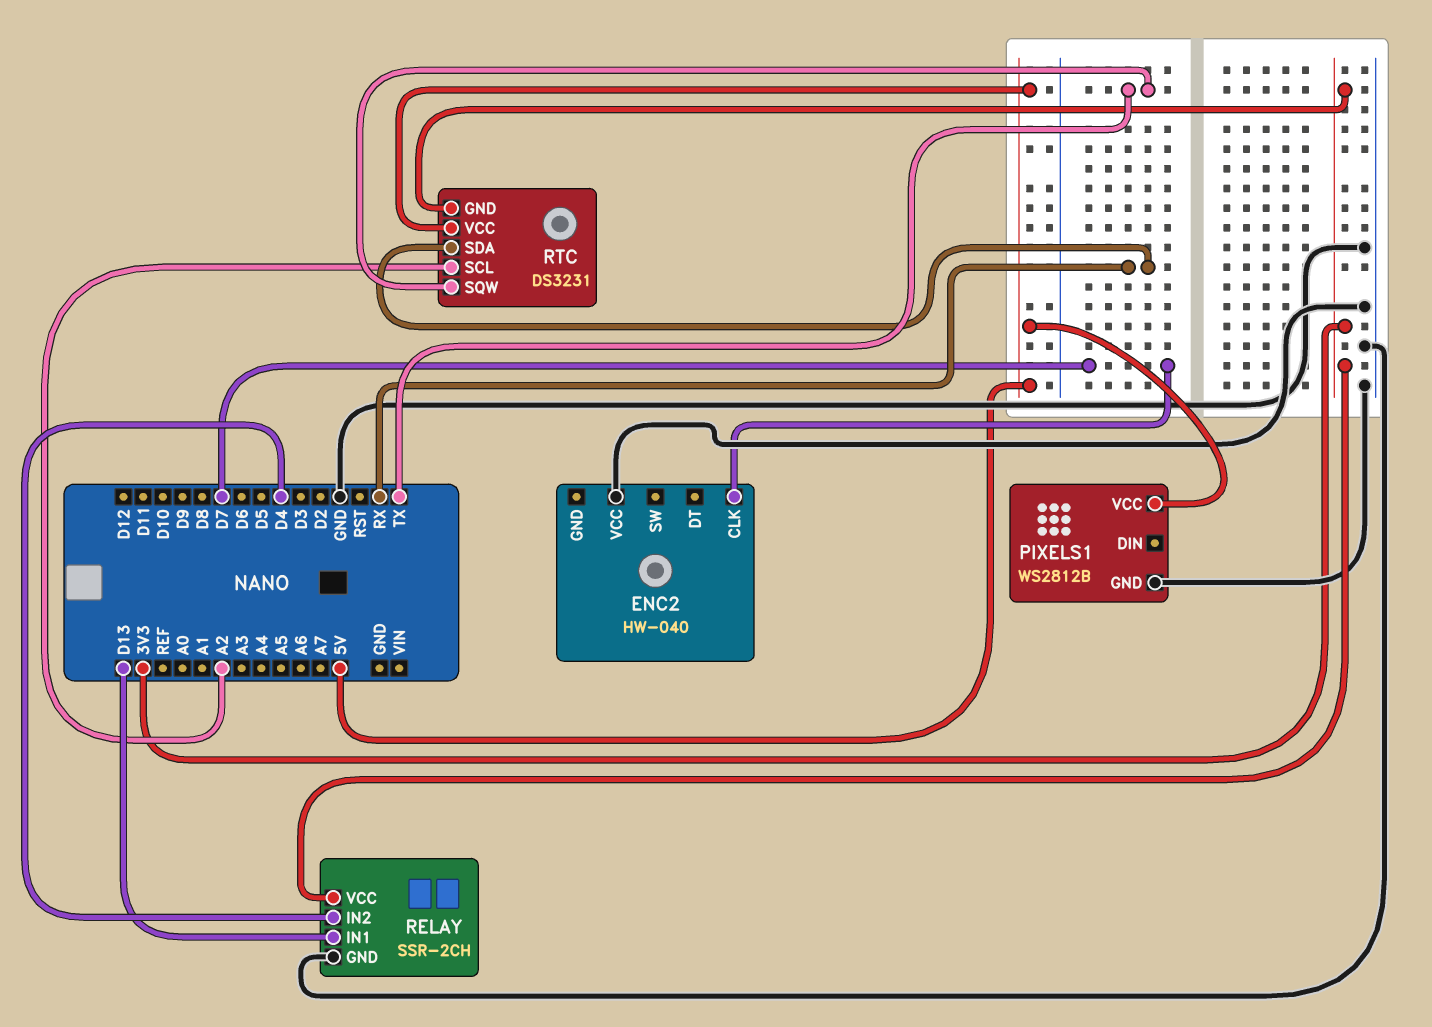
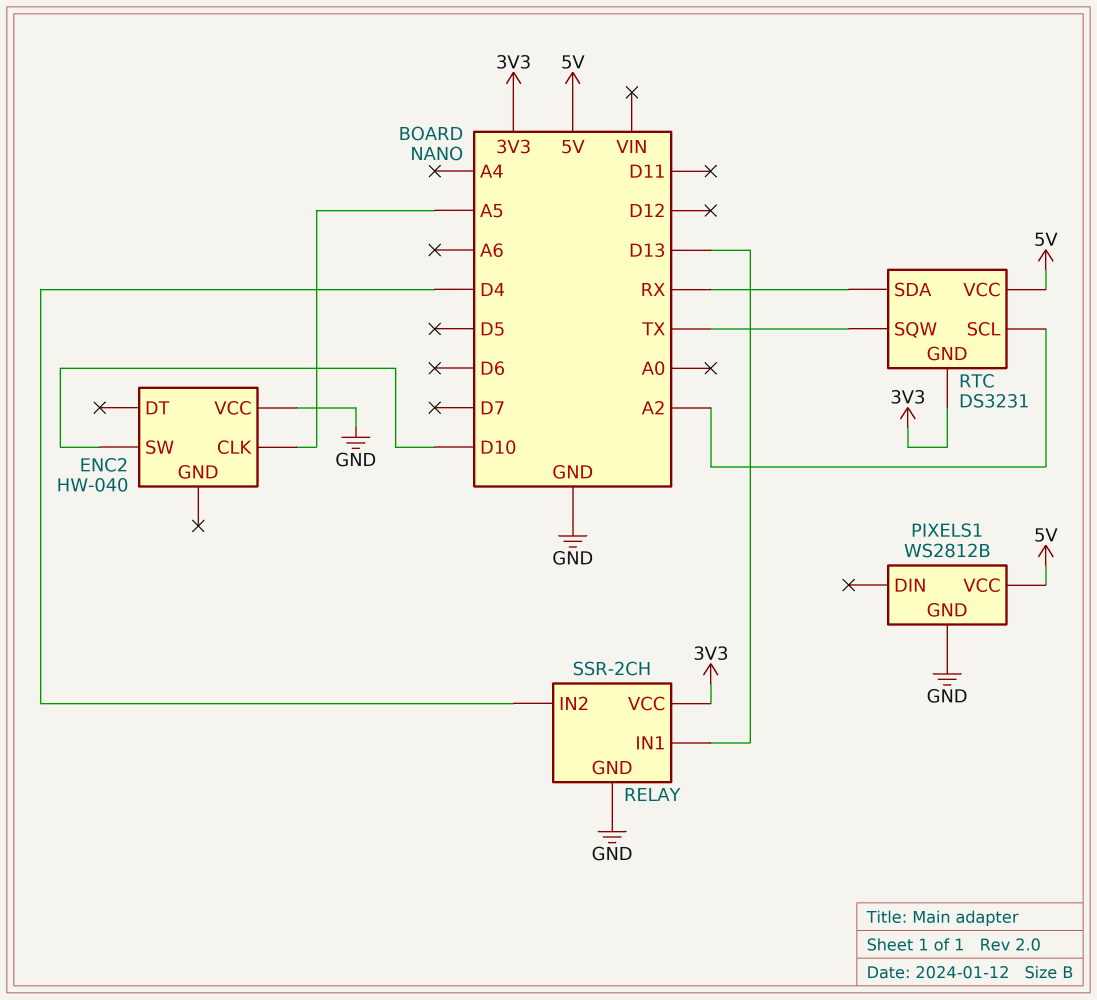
ENC2 pin CLK: D7 -> A5
ENC2 pin SW: none -> D10

